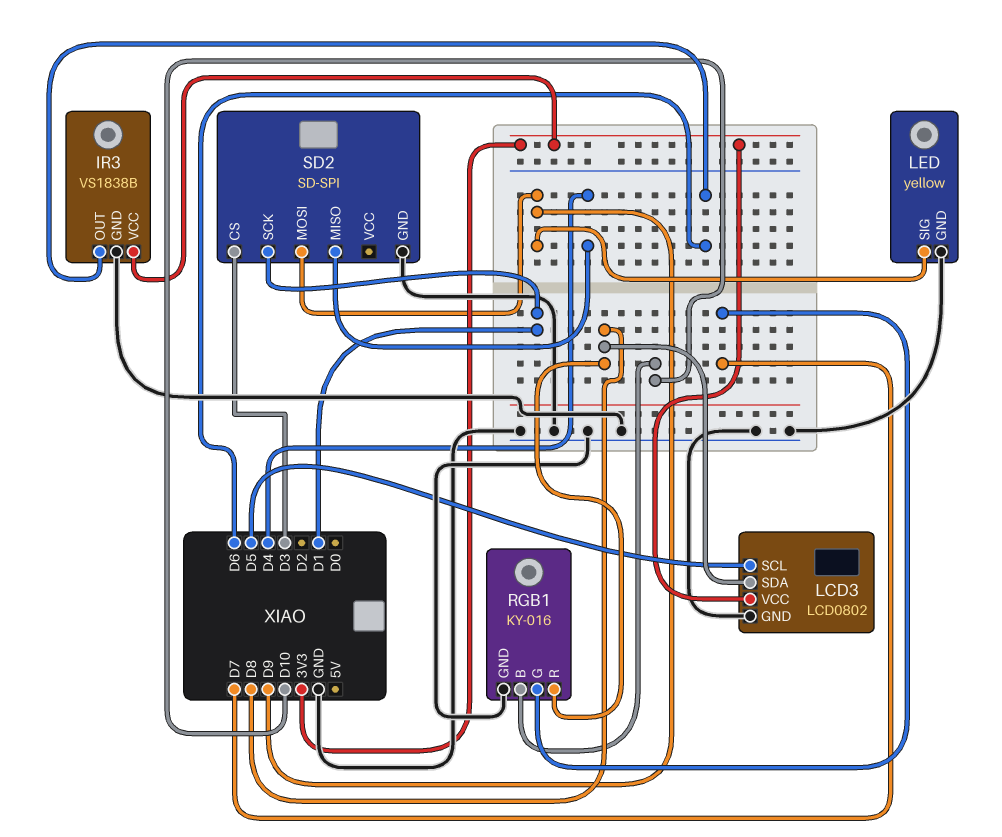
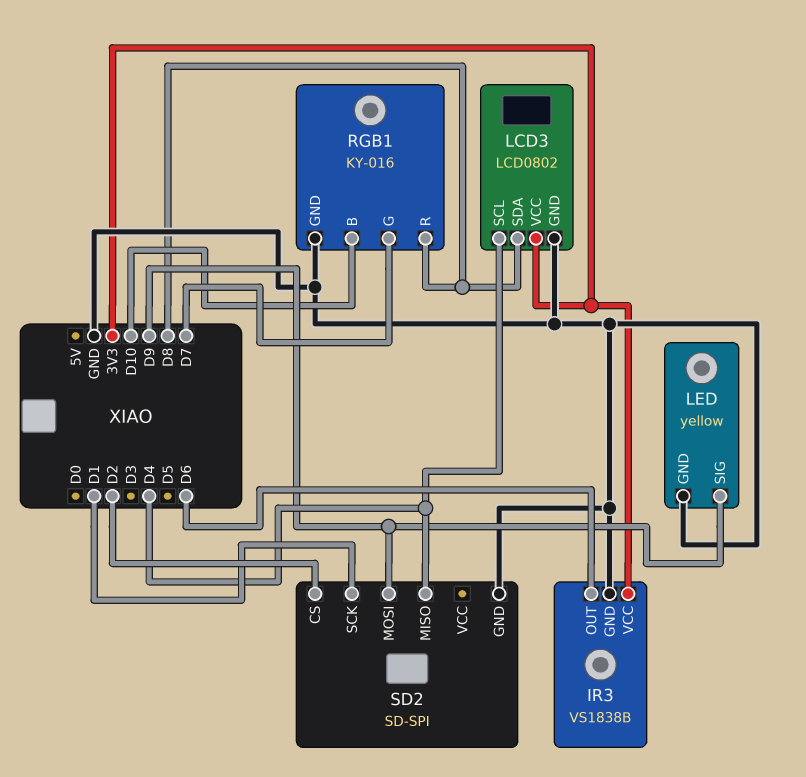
LCD3 pin SCL: D5 -> D4
SD2 pin CS: D3 -> D2

